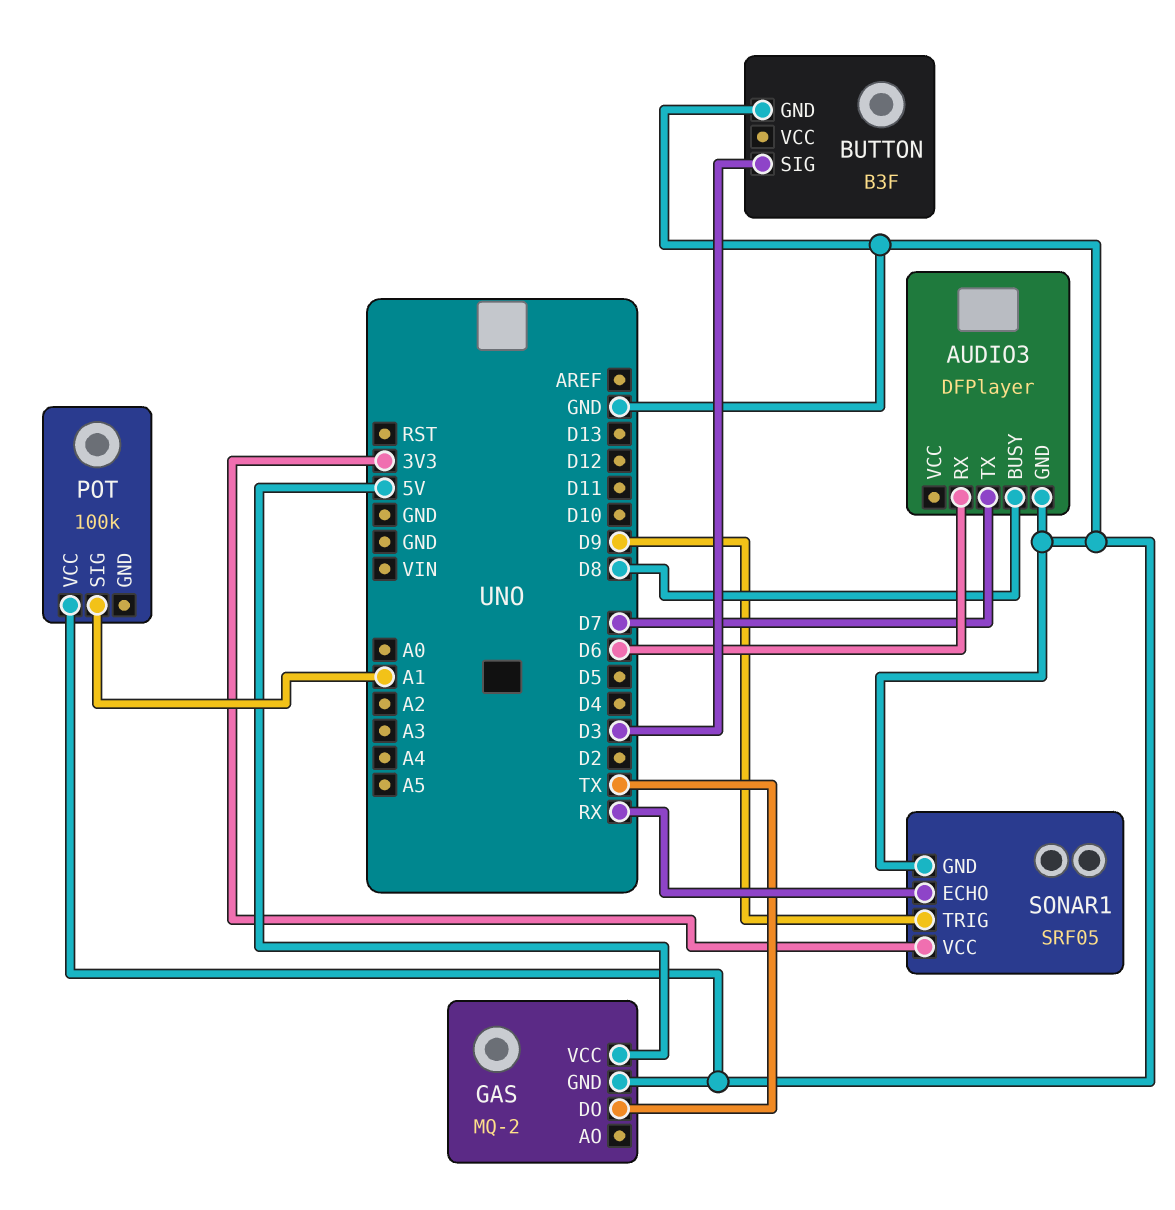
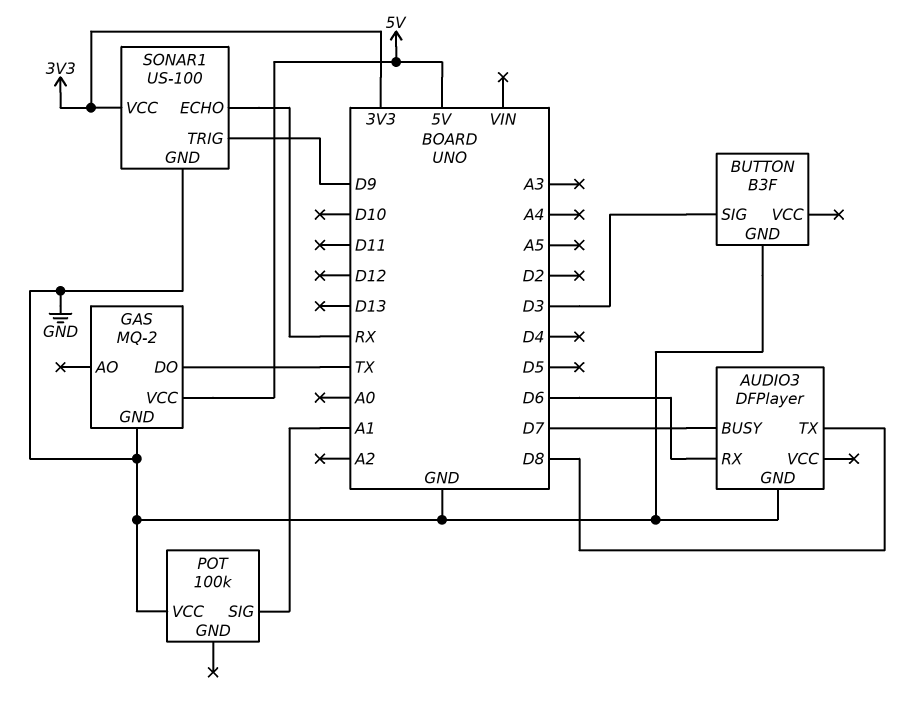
AUDIO3 pin BUSY: D8 -> D7
AUDIO3 pin TX: D7 -> D8
SONAR1: SRF05 -> US-100

